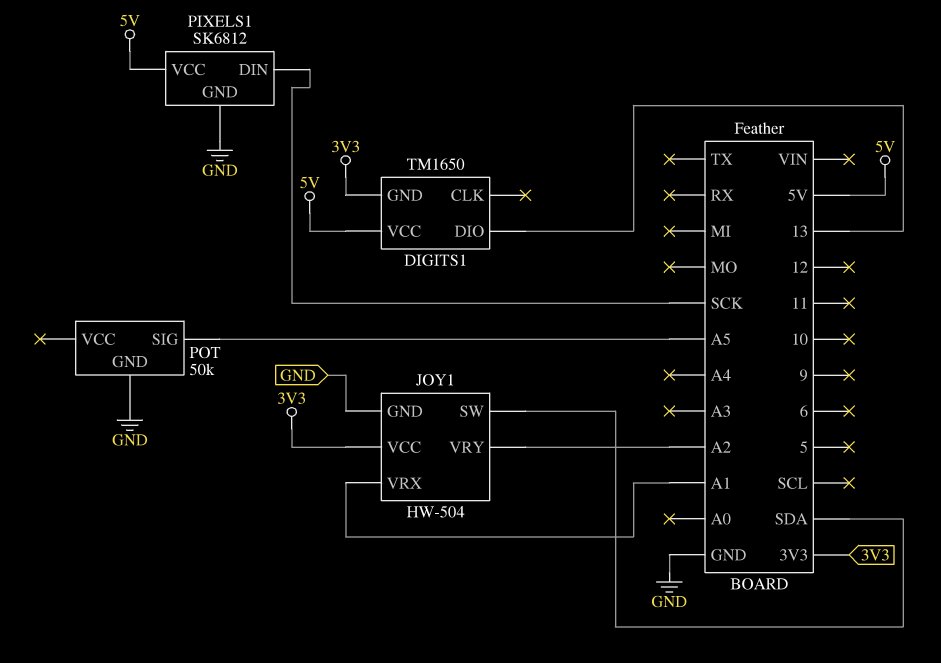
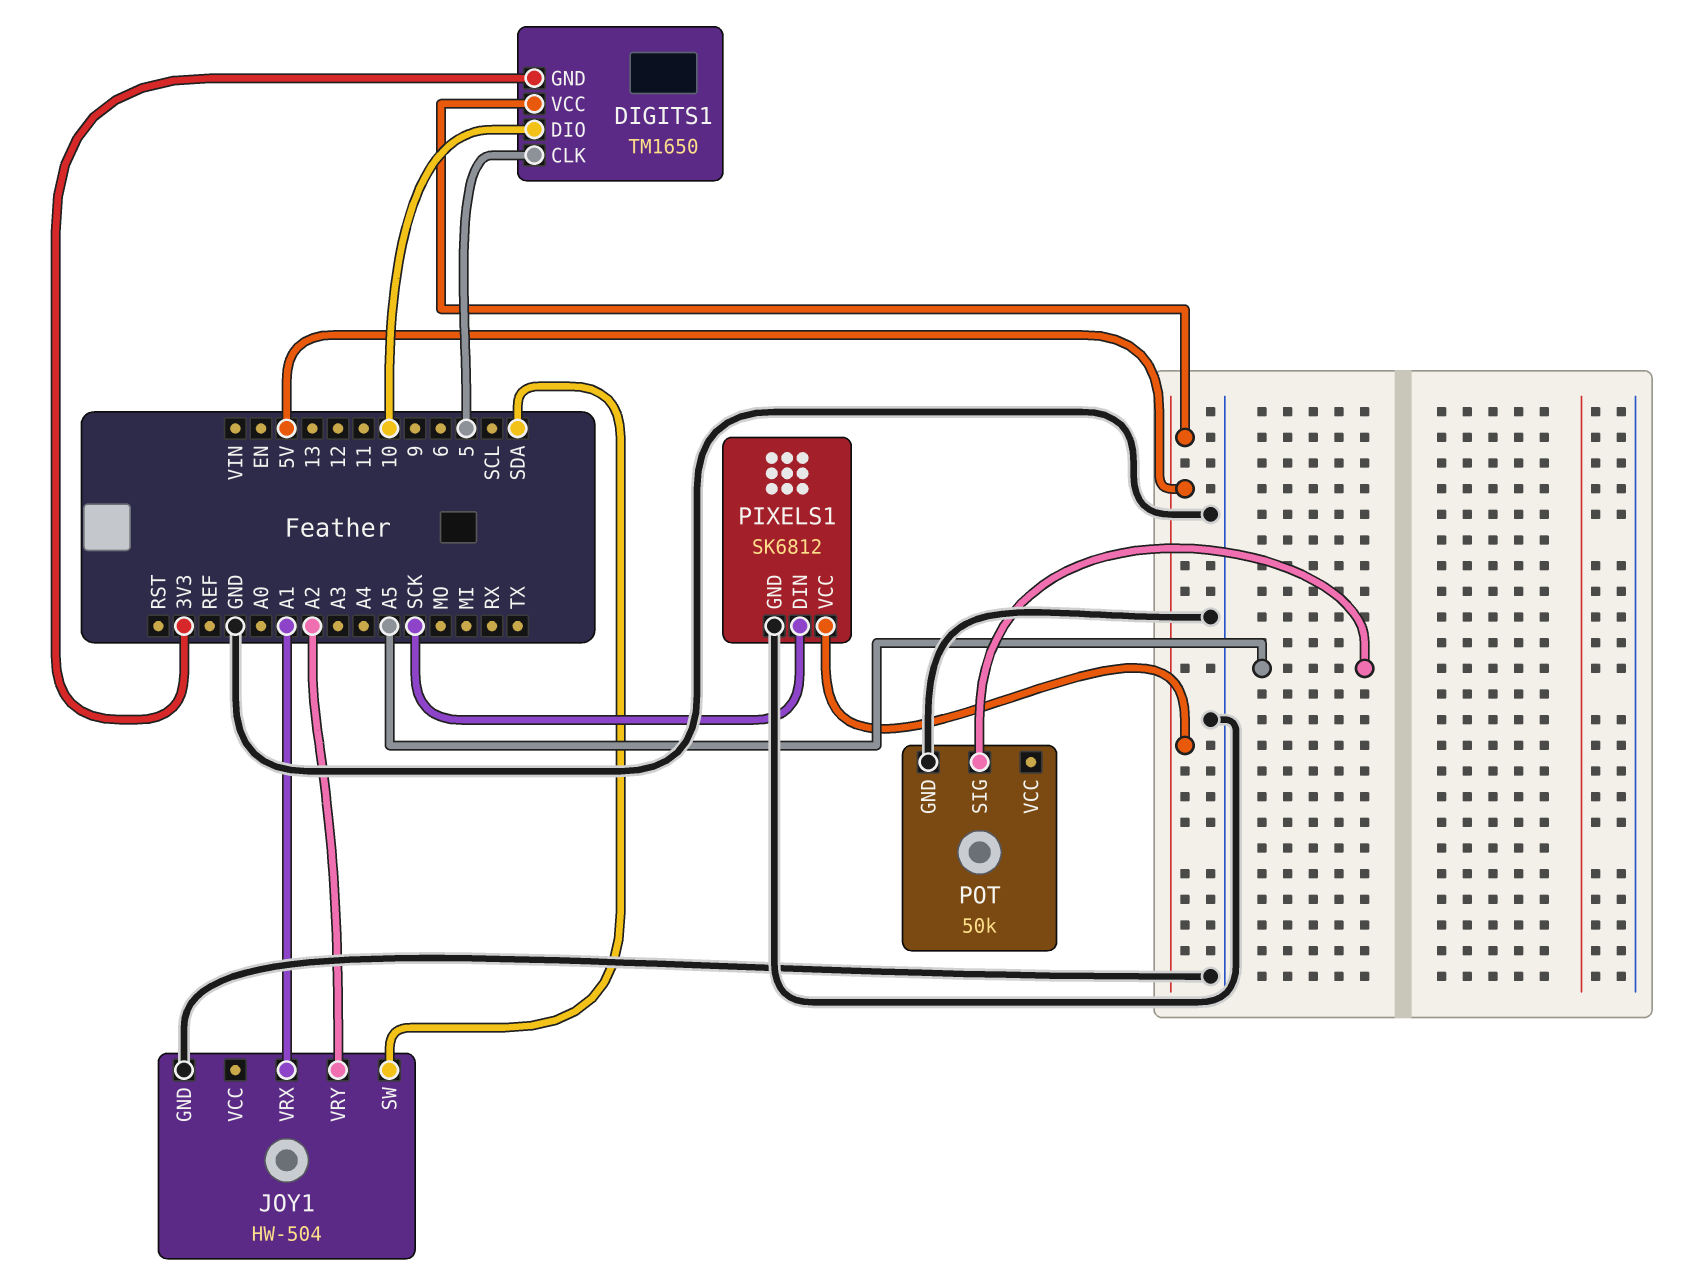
DIGITS1 pin CLK: none -> 5
DIGITS1 pin DIO: 13 -> 10
JOY1 pin VCC: 3V3 -> none

